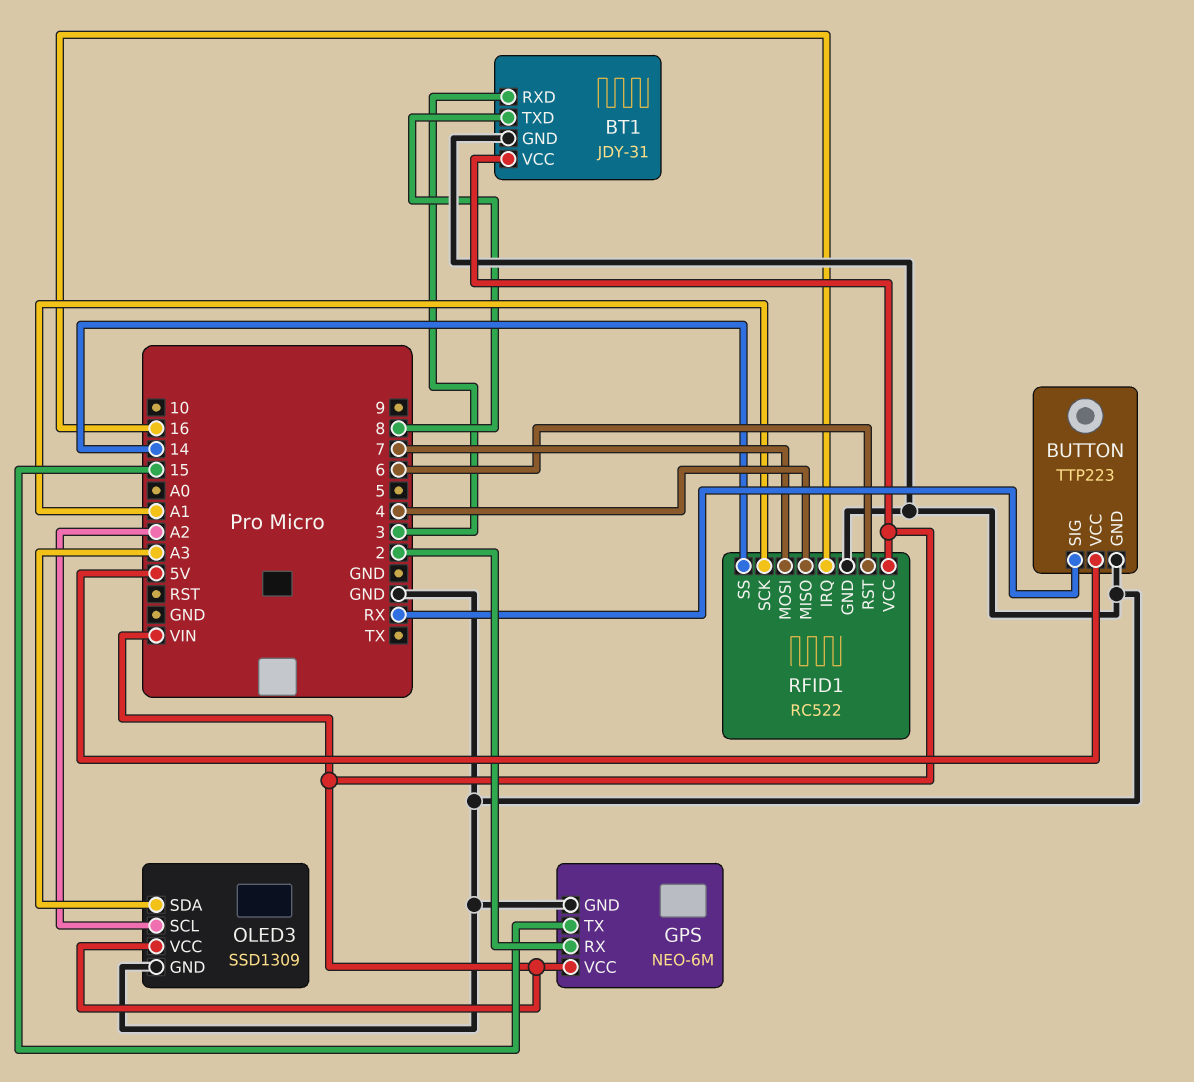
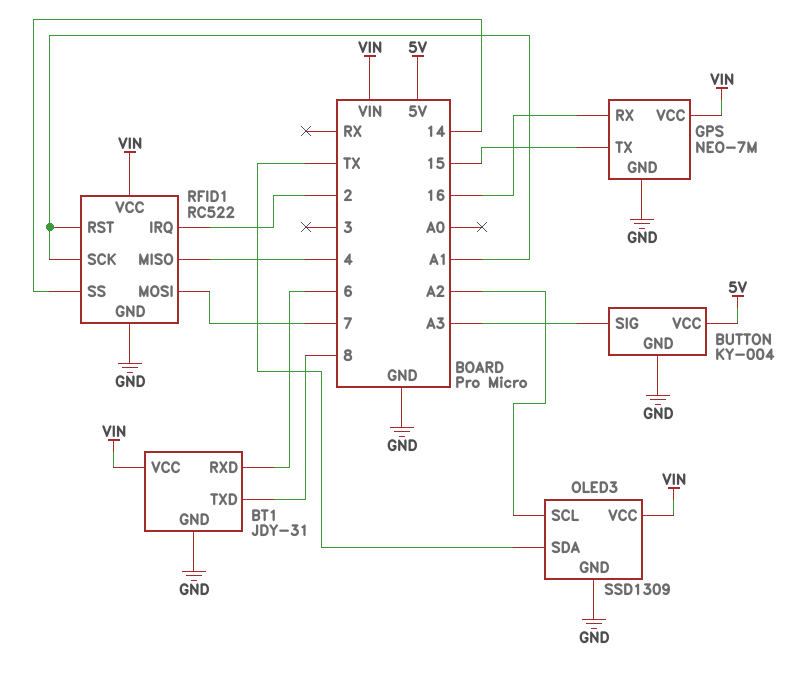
BT1 pin RXD: 3 -> 6
BUTTON: TTP223 -> KY-004
BUTTON pin SIG: RX -> A3
GPS: NEO-6M -> NEO-7M
GPS pin RX: 2 -> 16
OLED3 pin SDA: A3 -> TX
RFID1 pin IRQ: 16 -> 2
RFID1 pin RST: 6 -> A1

